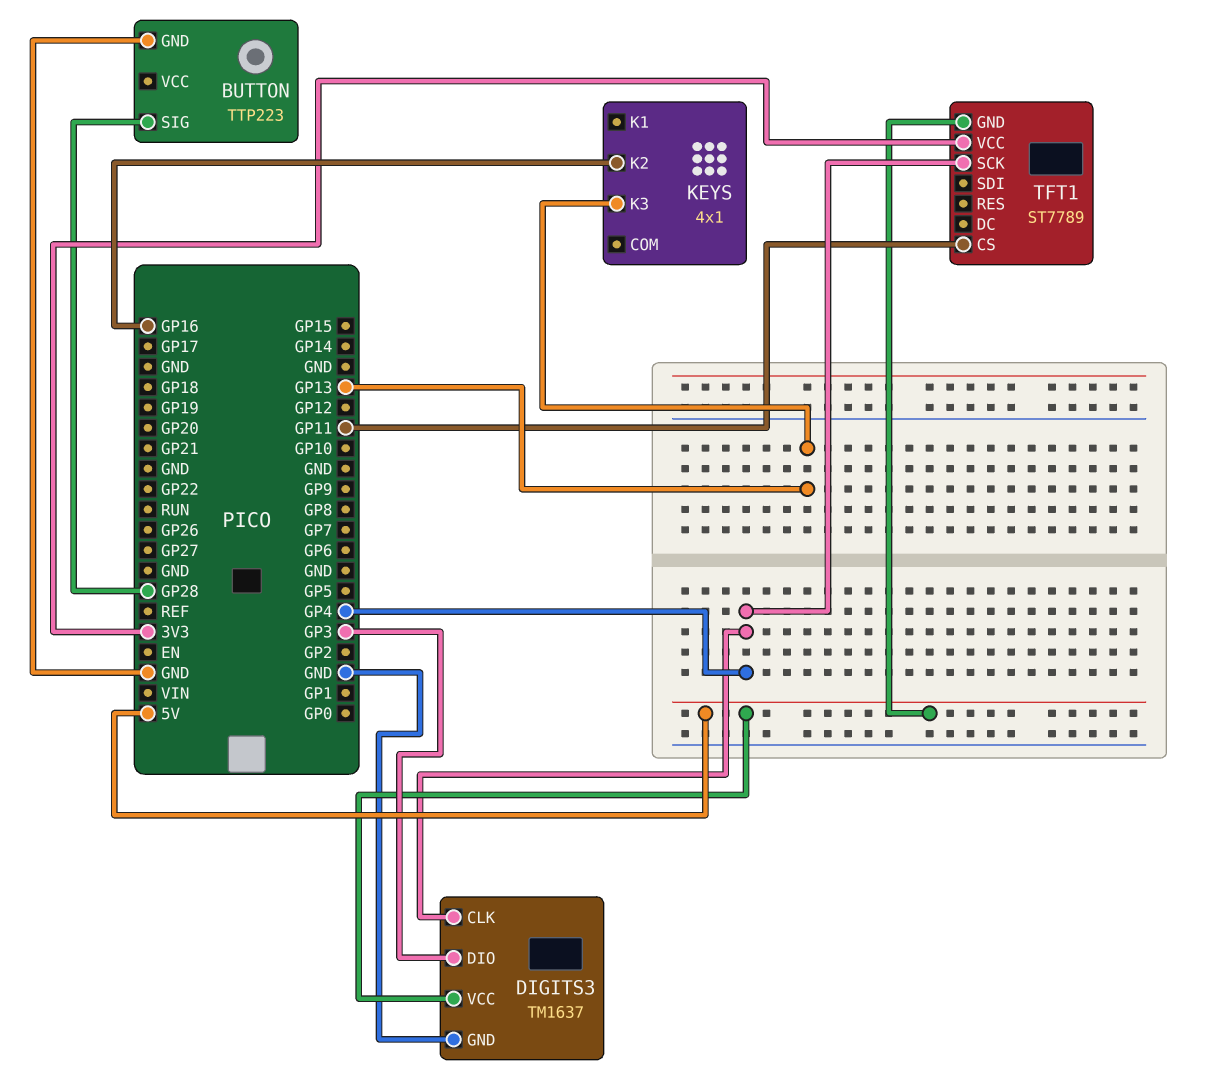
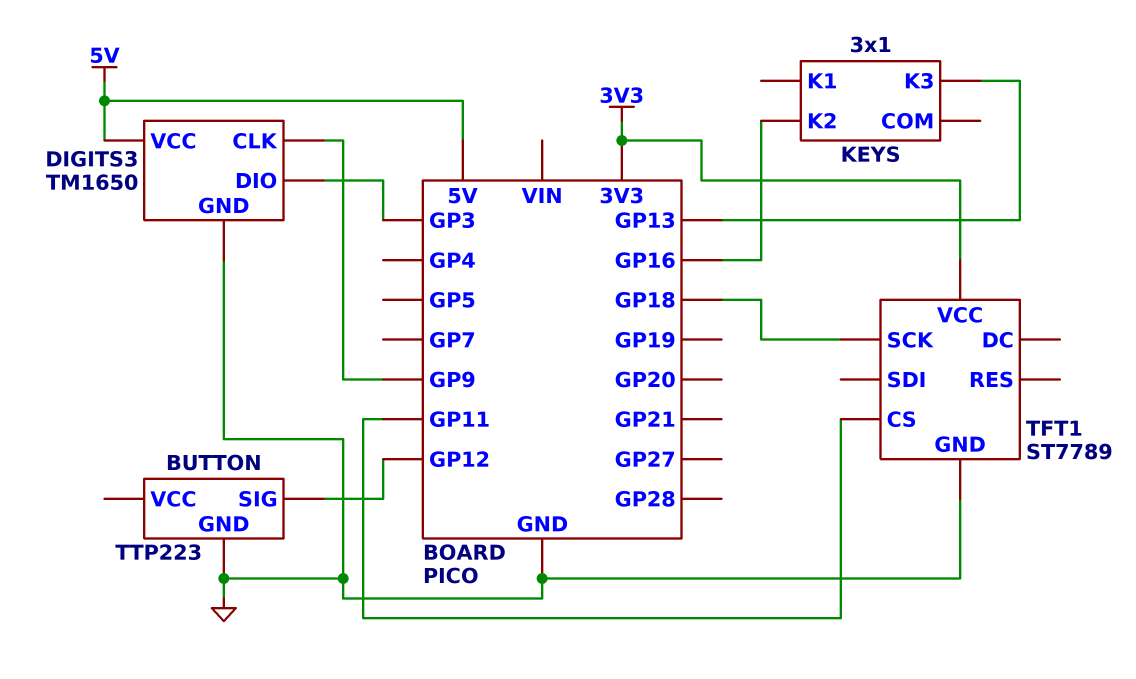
BUTTON pin SIG: GP28 -> GP12
DIGITS3: TM1637 -> TM1650
DIGITS3 pin CLK: GP4 -> GP9
KEYS: 4x1 -> 3x1
TFT1 pin GND: 5V -> GND
TFT1 pin SCK: GP4 -> GP18

